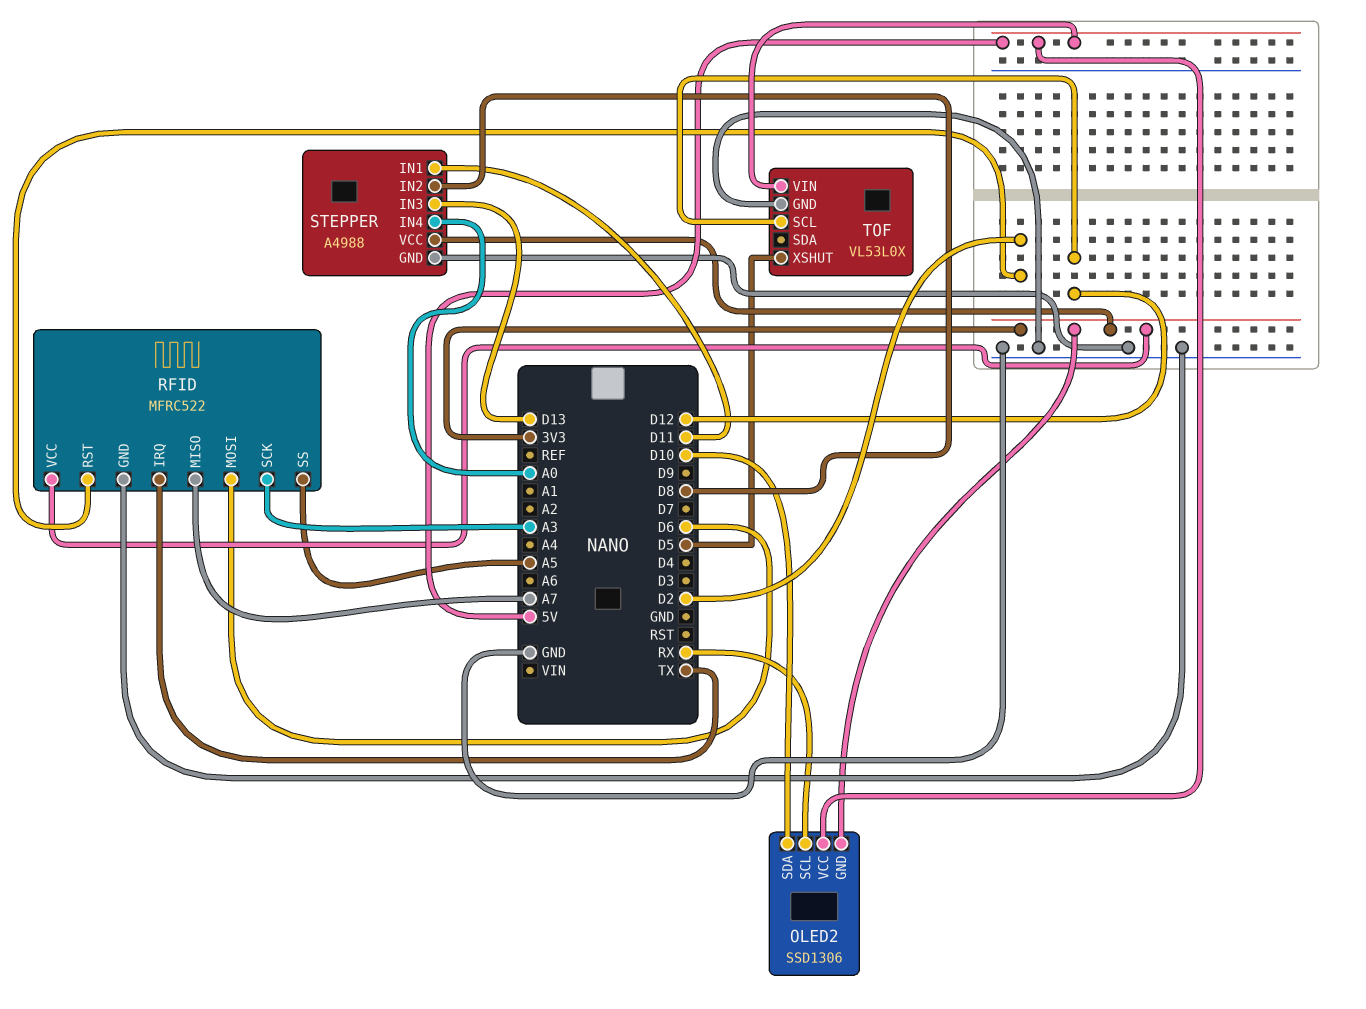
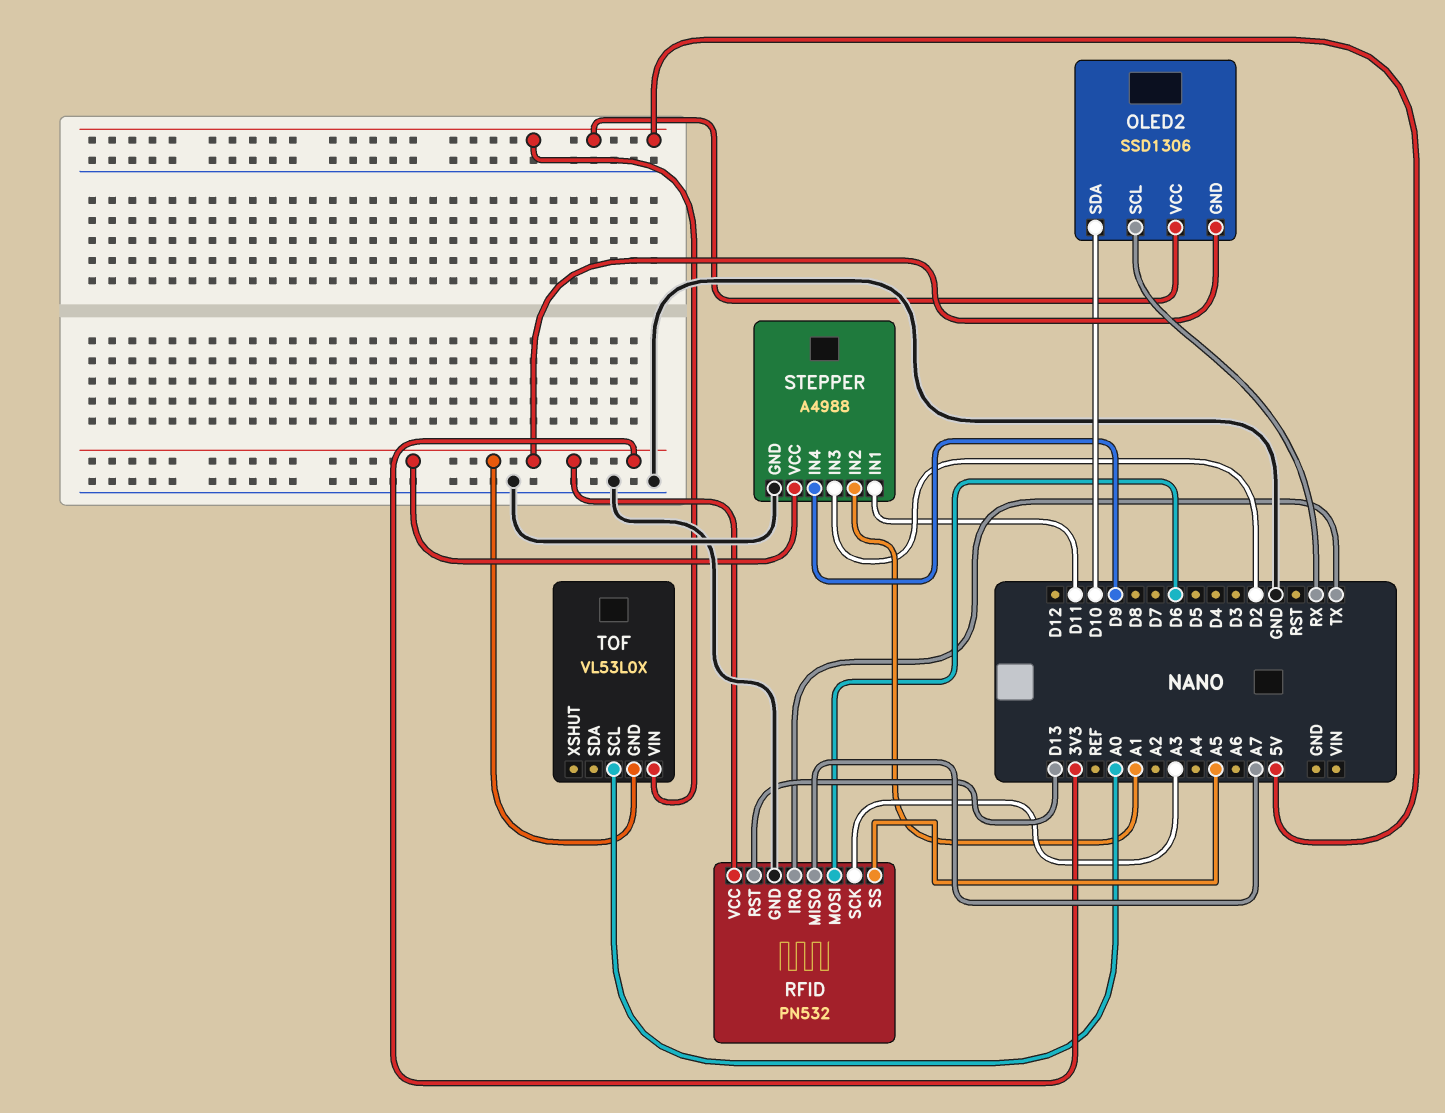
RFID: MFRC522 -> PN532
RFID pin RST: D2 -> D13
STEPPER pin IN2: D8 -> A1
STEPPER pin IN3: D13 -> D2
STEPPER pin IN4: A0 -> D9
TOF pin GND: GND -> 3V3
TOF pin SCL: D12 -> A0
TOF pin XSHUT: D5 -> none

